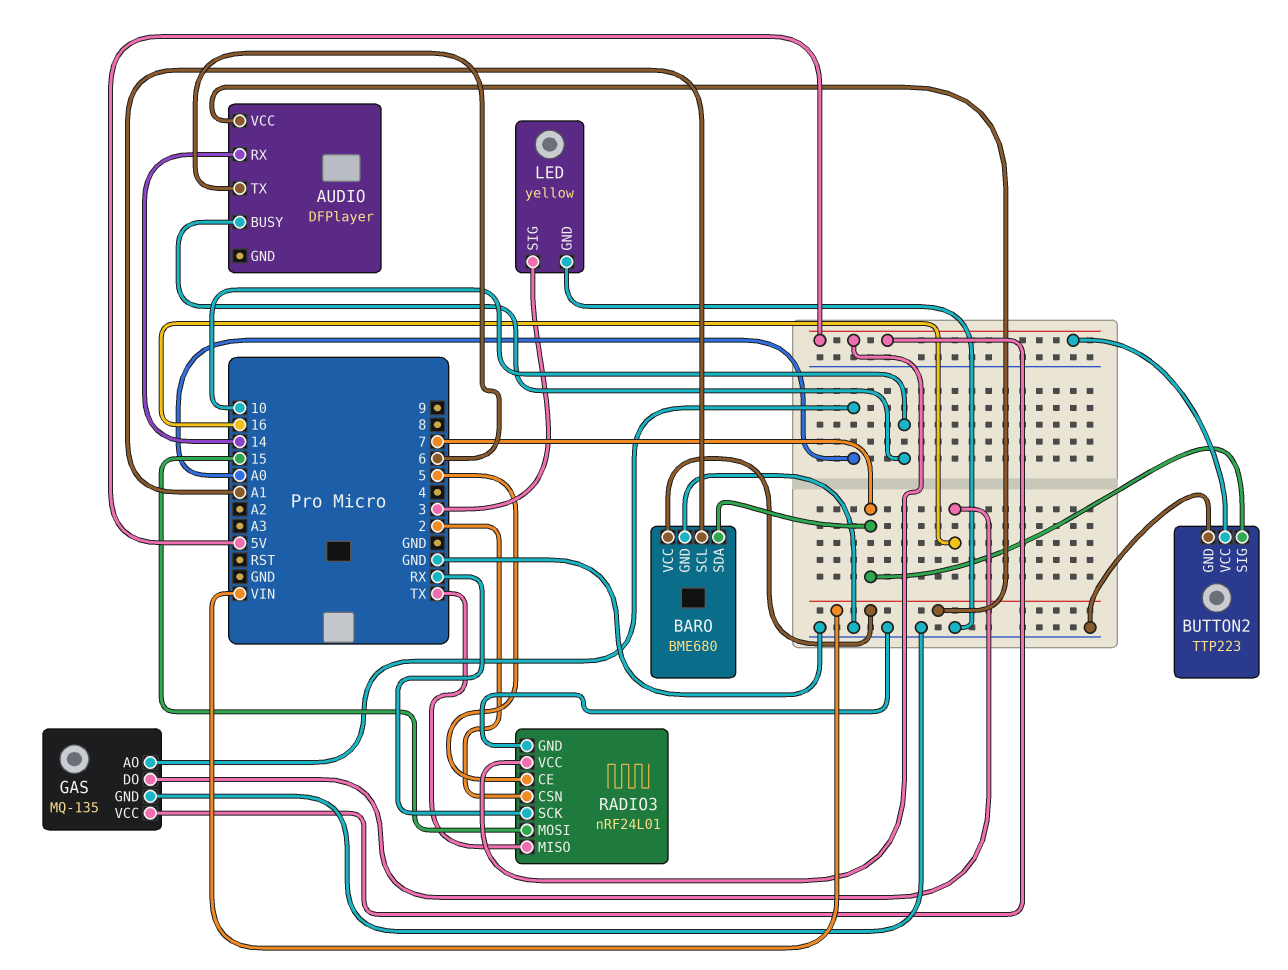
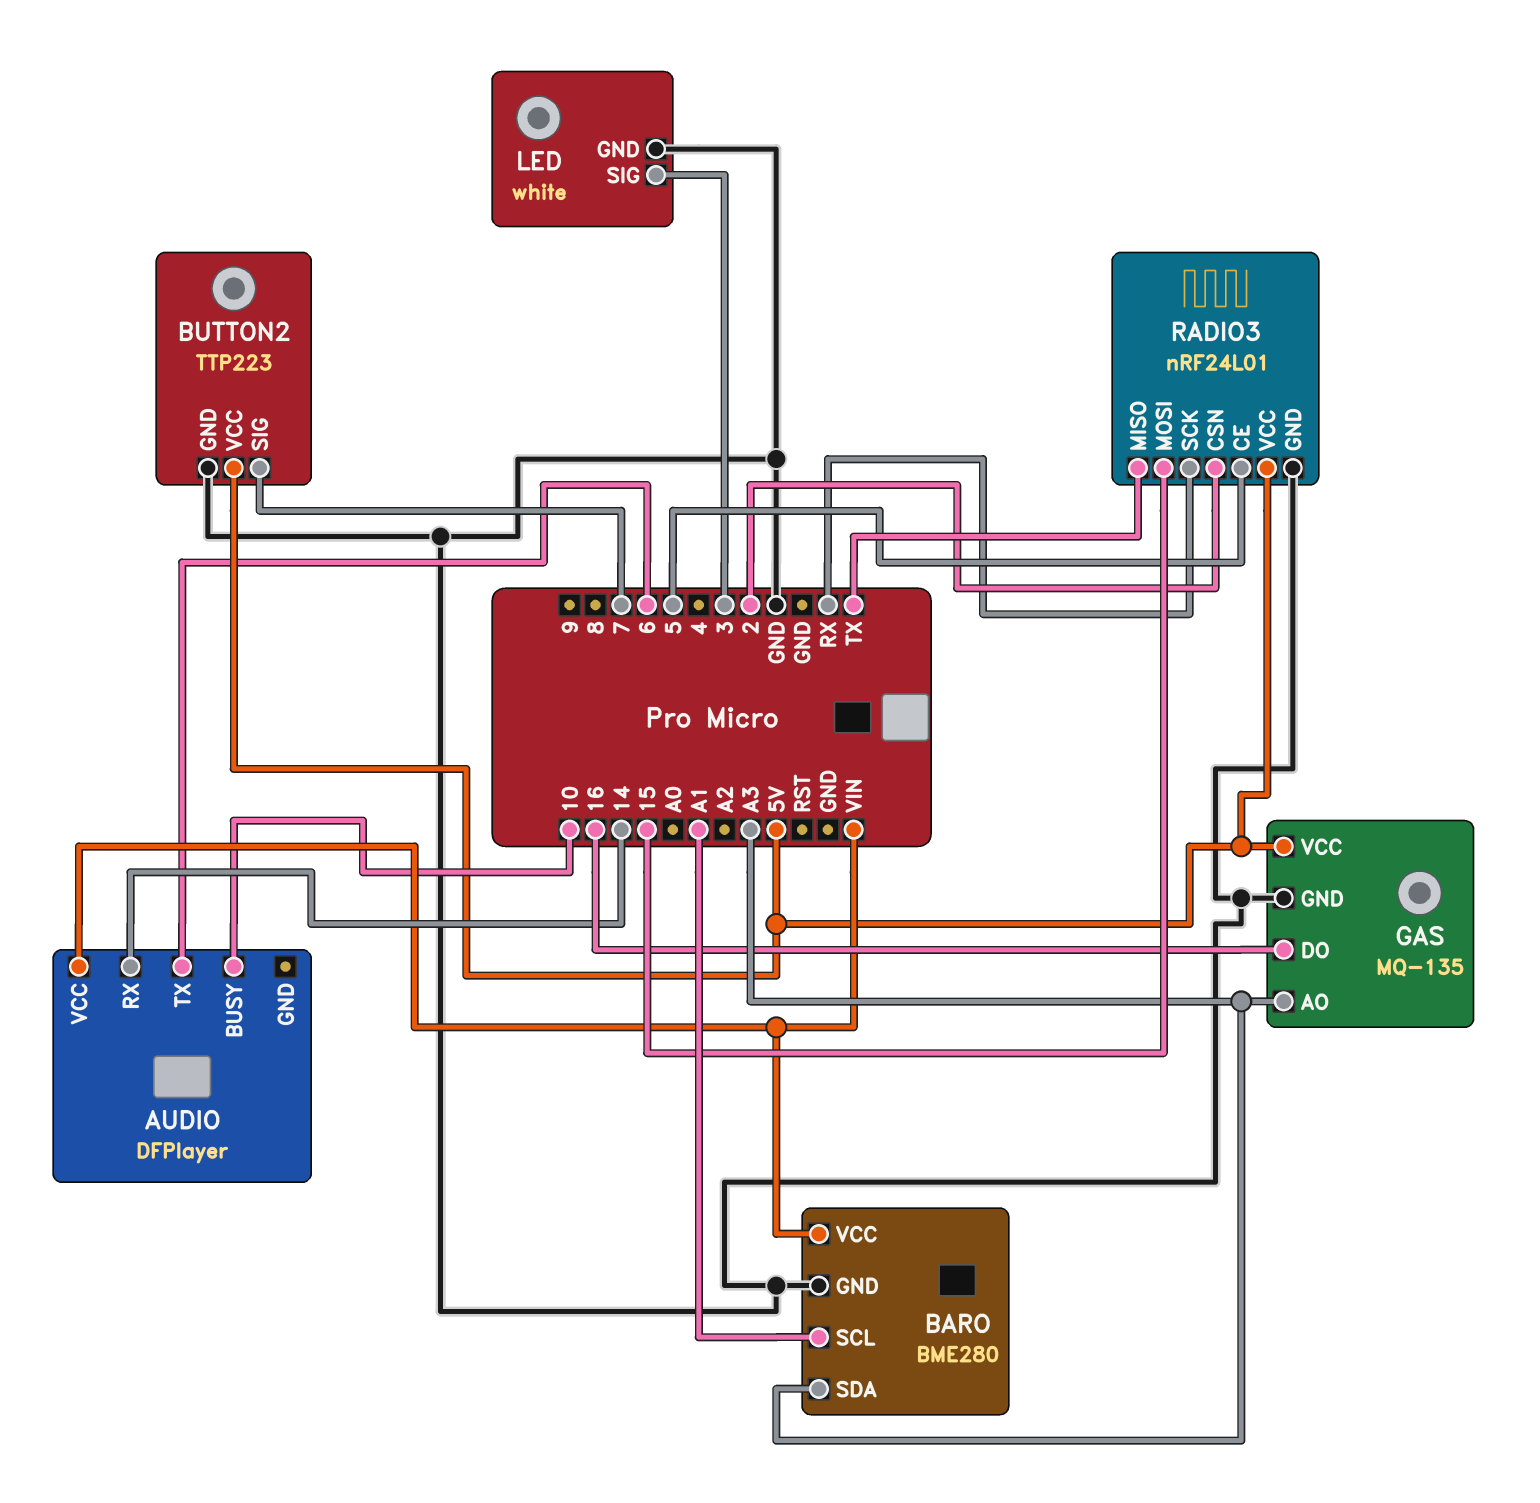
BARO: BME680 -> BME280
BARO pin SDA: 7 -> A3
GAS pin AO: A0 -> A3
LED: yellow -> white

